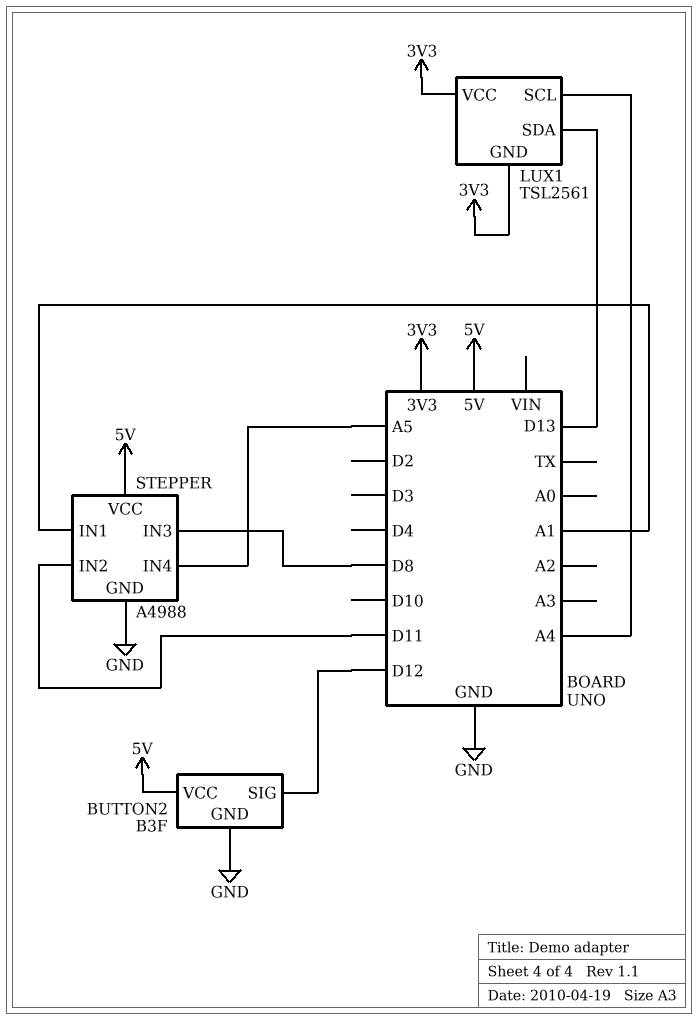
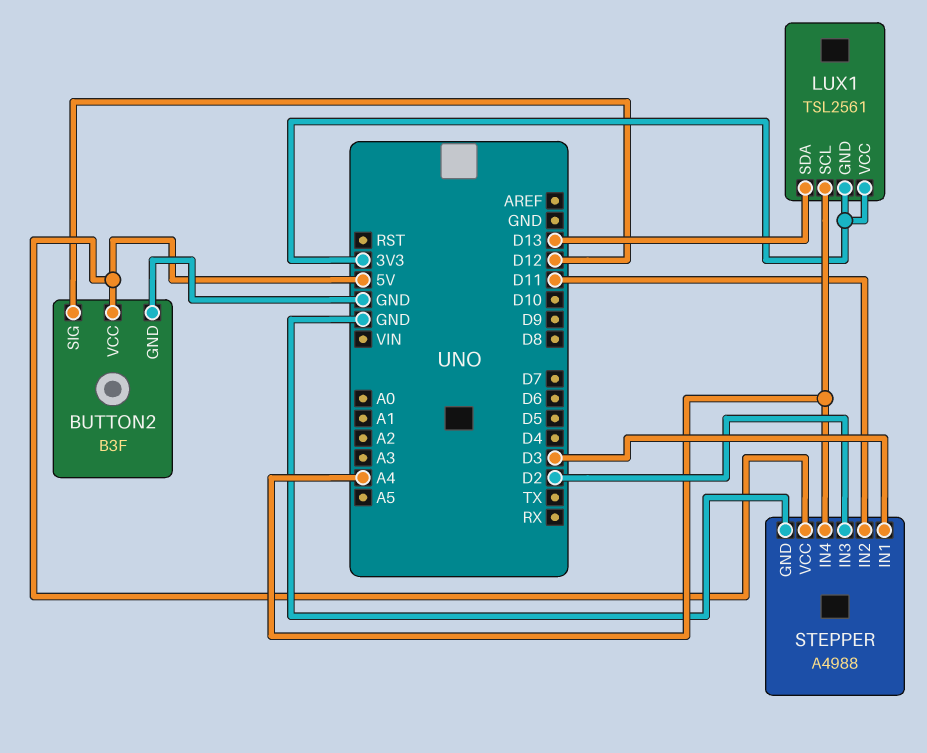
STEPPER pin IN1: A1 -> D3
STEPPER pin IN3: D8 -> D2
STEPPER pin IN4: A5 -> A4

